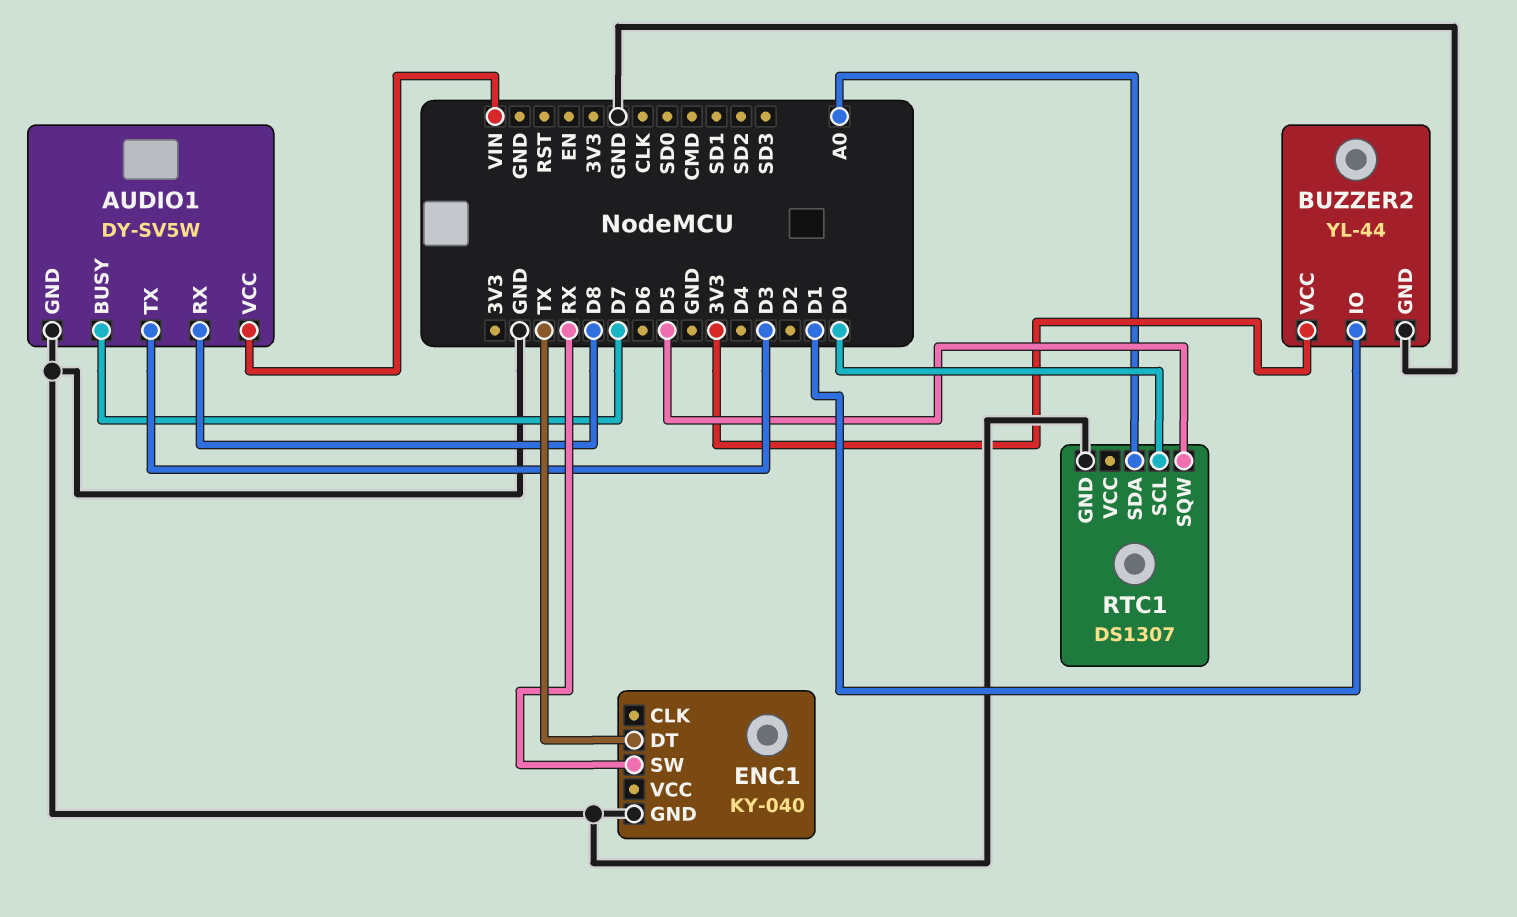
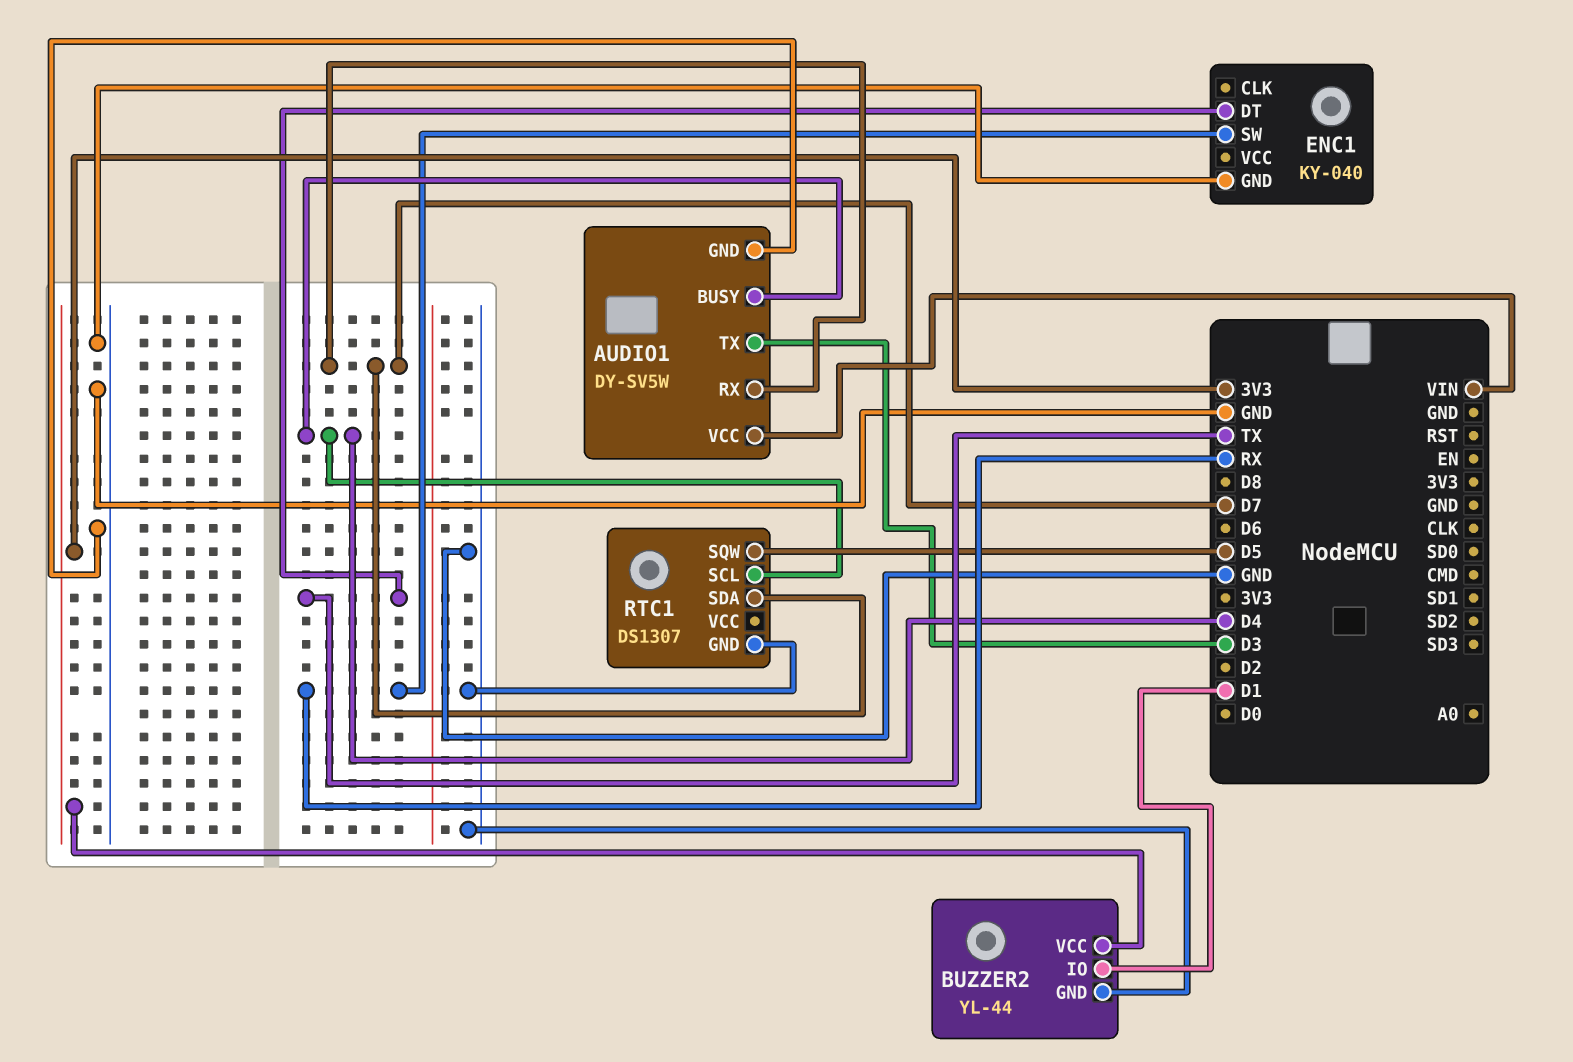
AUDIO1 pin BUSY: D7 -> D4
AUDIO1 pin RX: D8 -> D7
RTC1 pin SCL: D0 -> D4
RTC1 pin SDA: A0 -> D7

